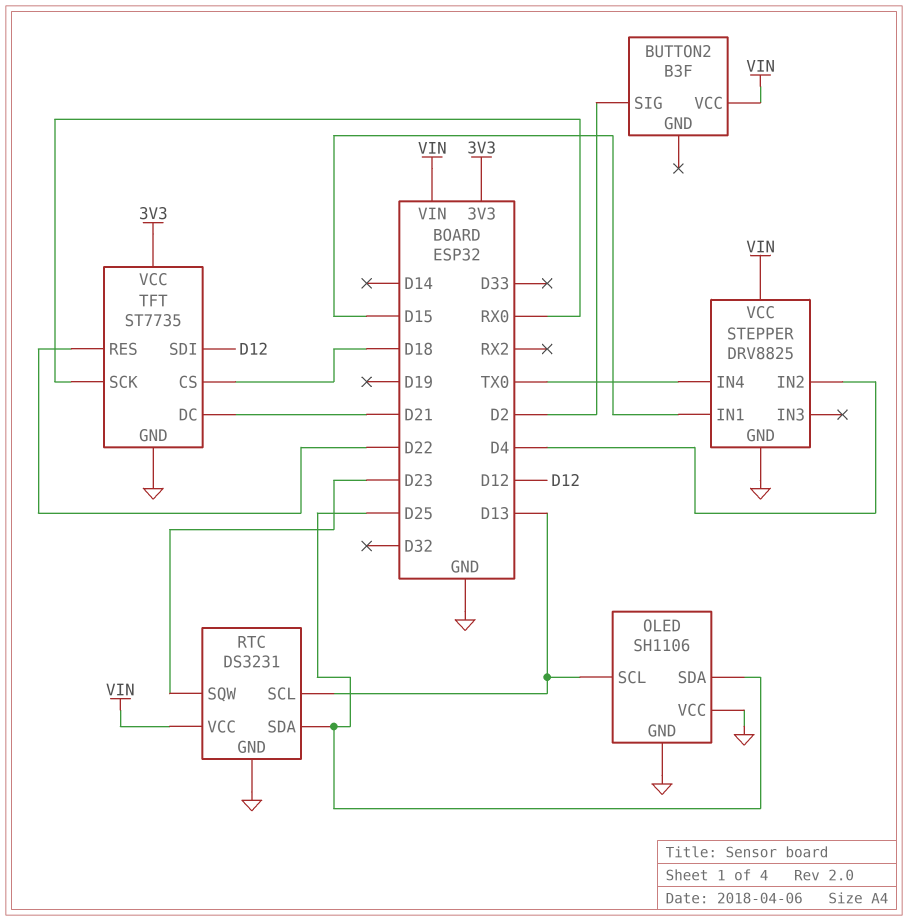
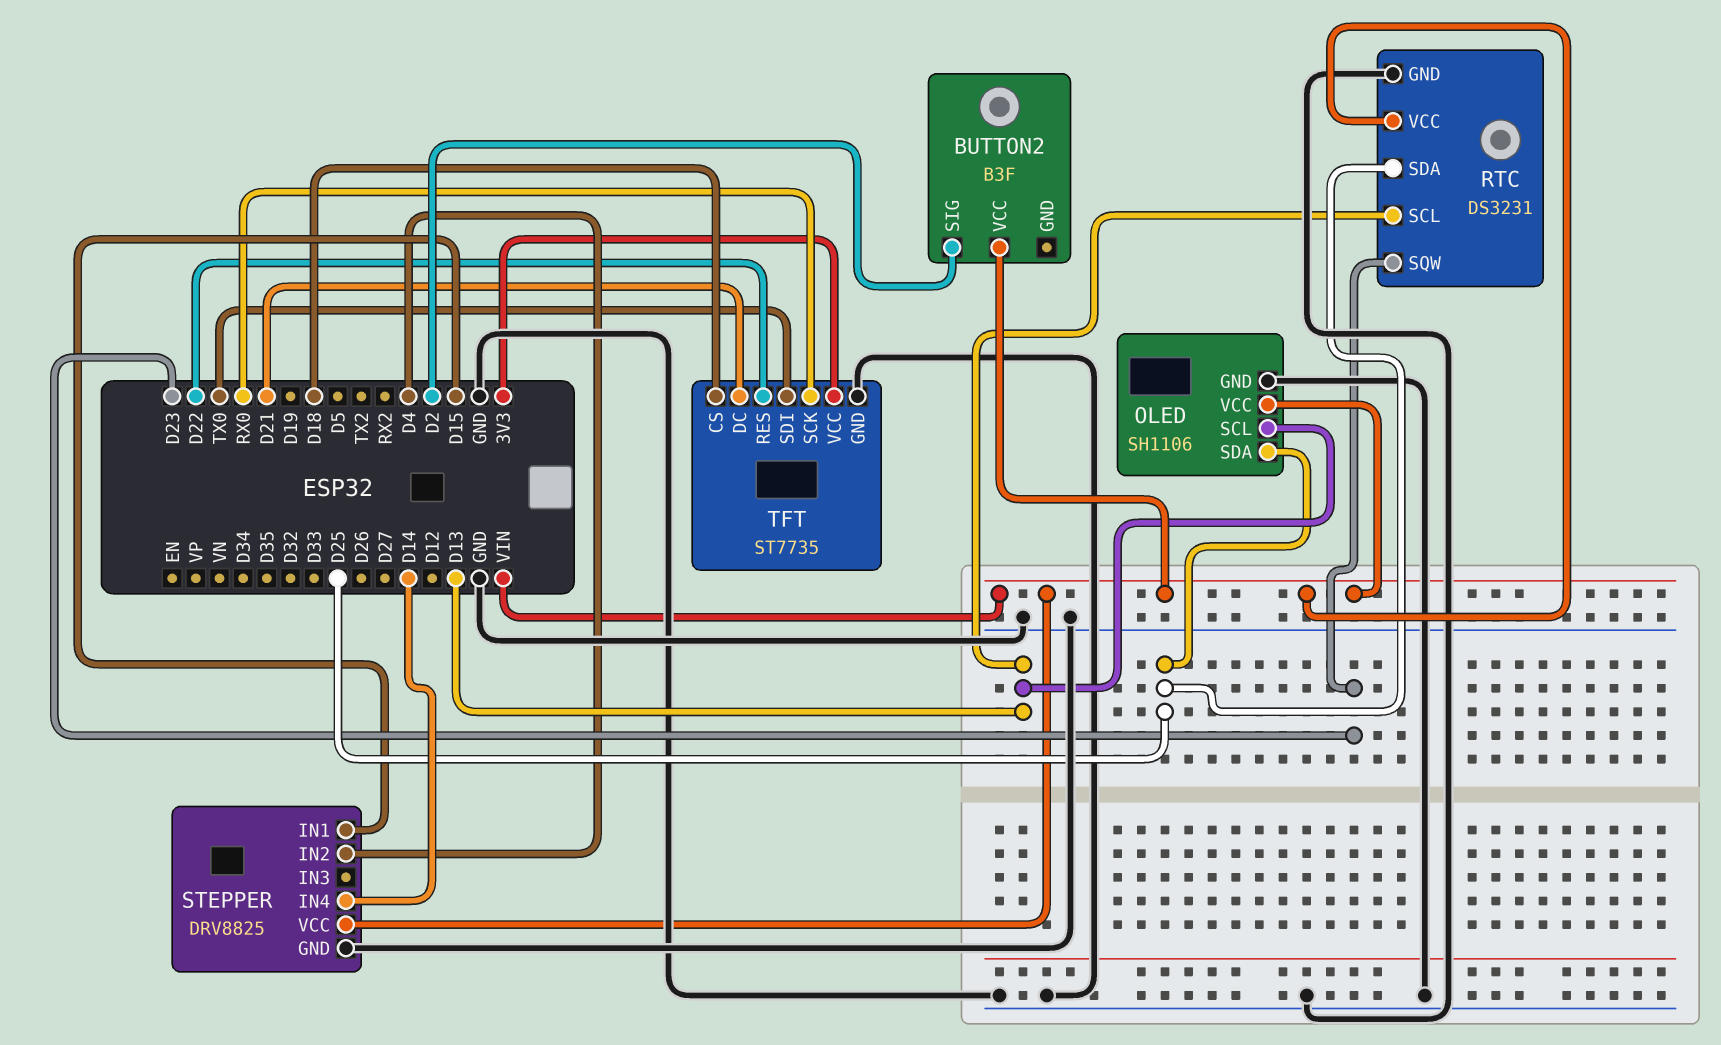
OLED pin VCC: GND -> VIN
STEPPER pin IN4: TX0 -> D14
TFT pin SDI: D12 -> TX0

